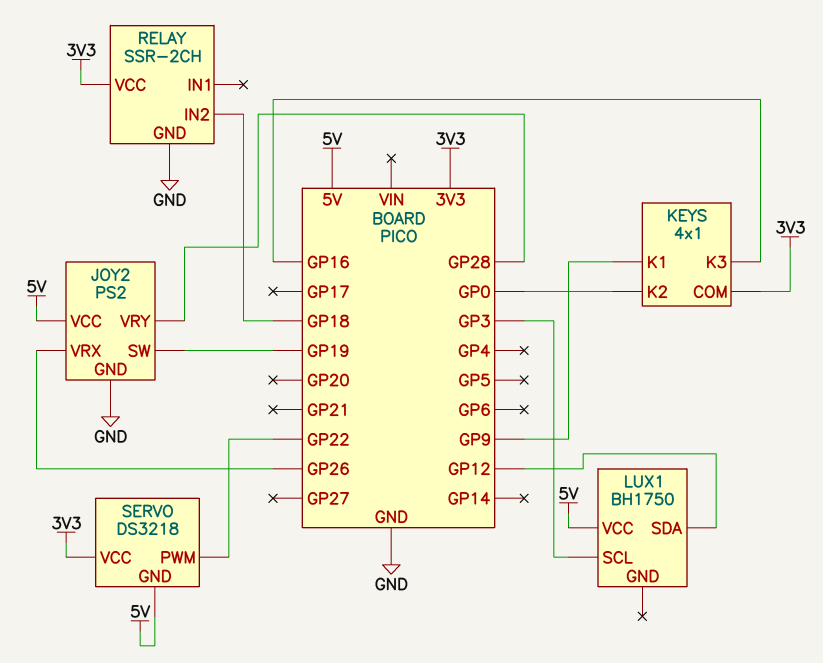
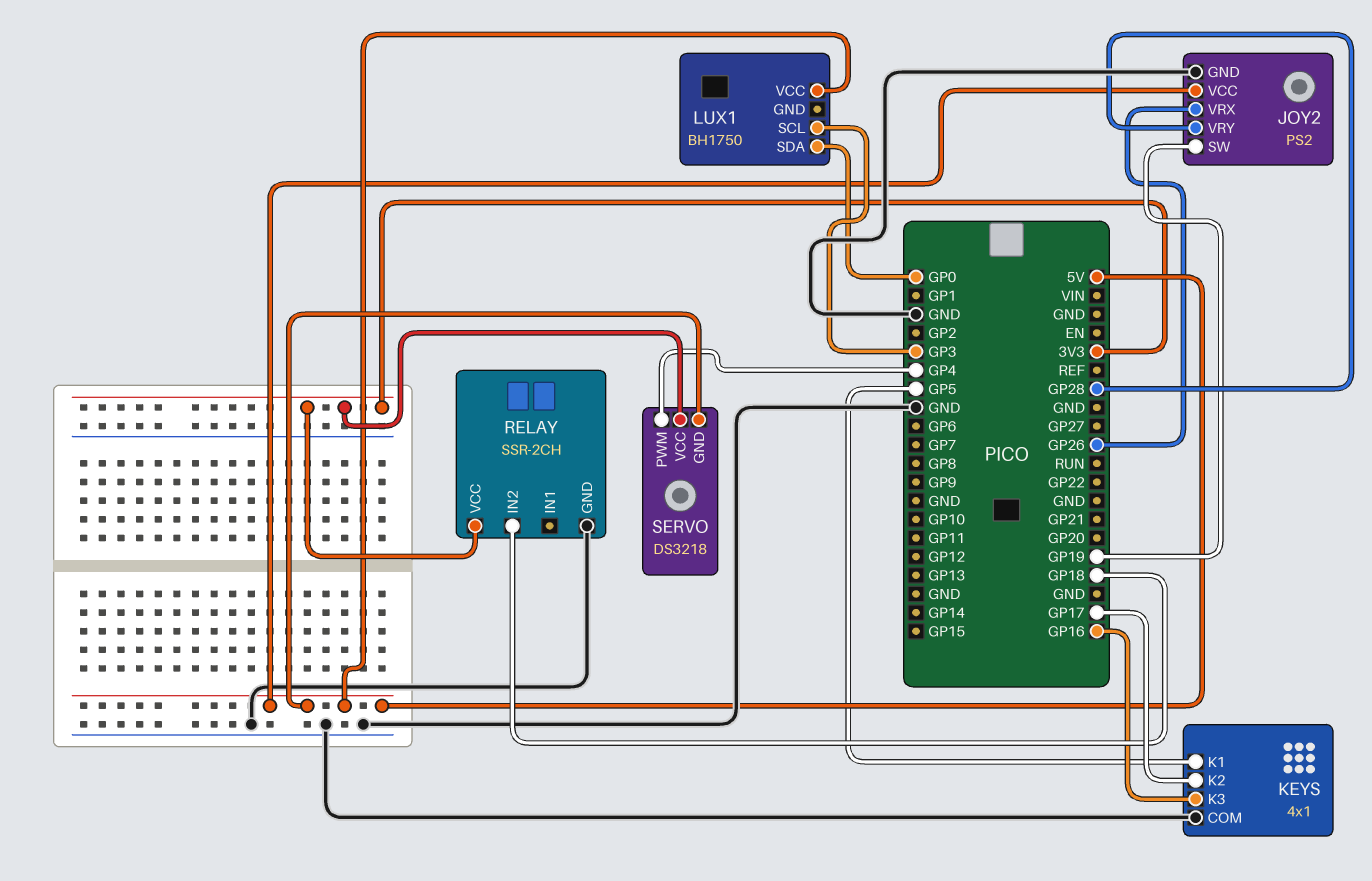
KEYS pin COM: 3V3 -> GND
KEYS pin K1: GP9 -> GP5
KEYS pin K2: GP0 -> GP17
LUX1 pin SDA: GP12 -> GP0
SERVO pin PWM: GP22 -> GP4

